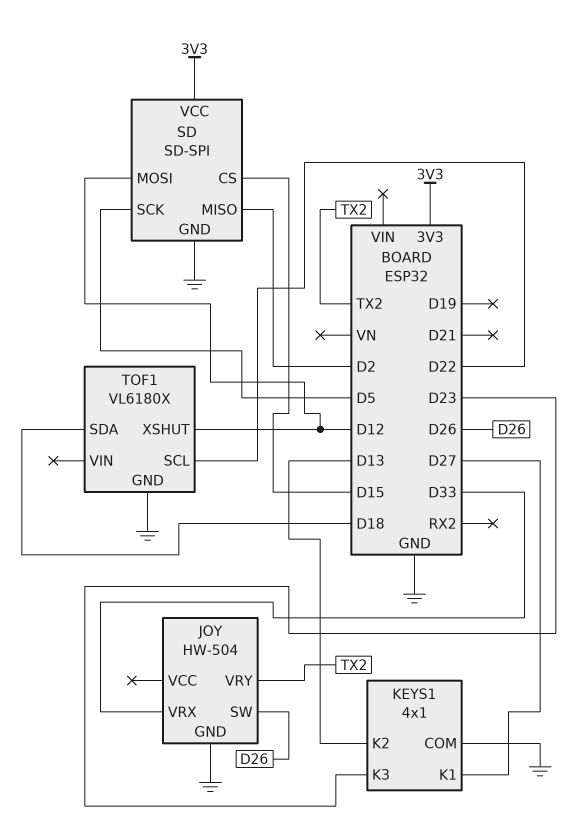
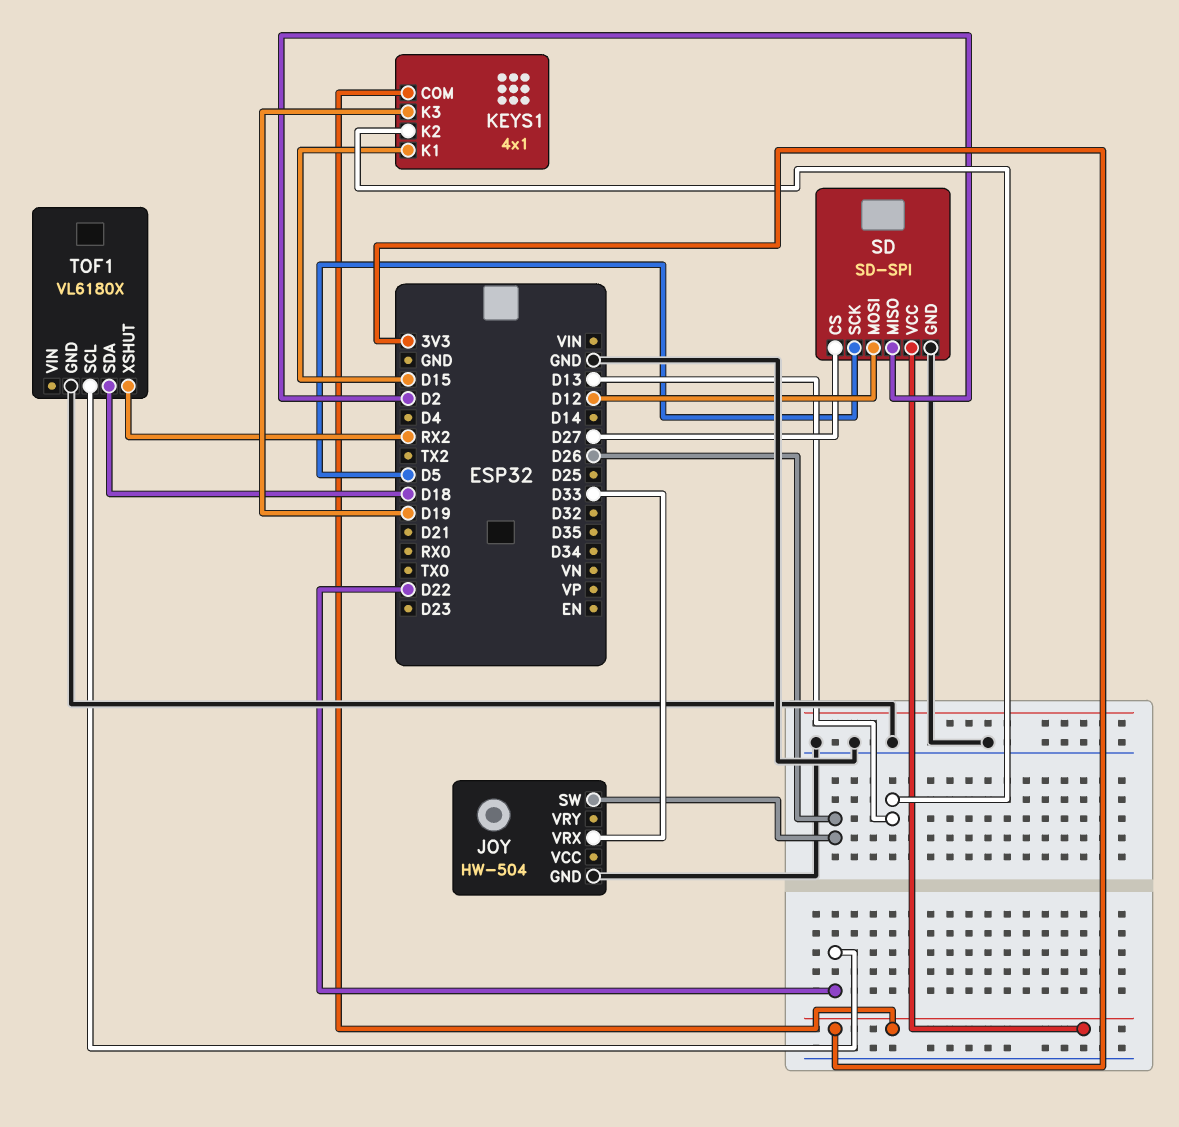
JOY pin VRY: TX2 -> none
KEYS1 pin COM: GND -> 3V3
KEYS1 pin K1: D27 -> D15
KEYS1 pin K3: D23 -> D19
SD pin CS: D15 -> D27
TOF1 pin XSHUT: D12 -> RX2

